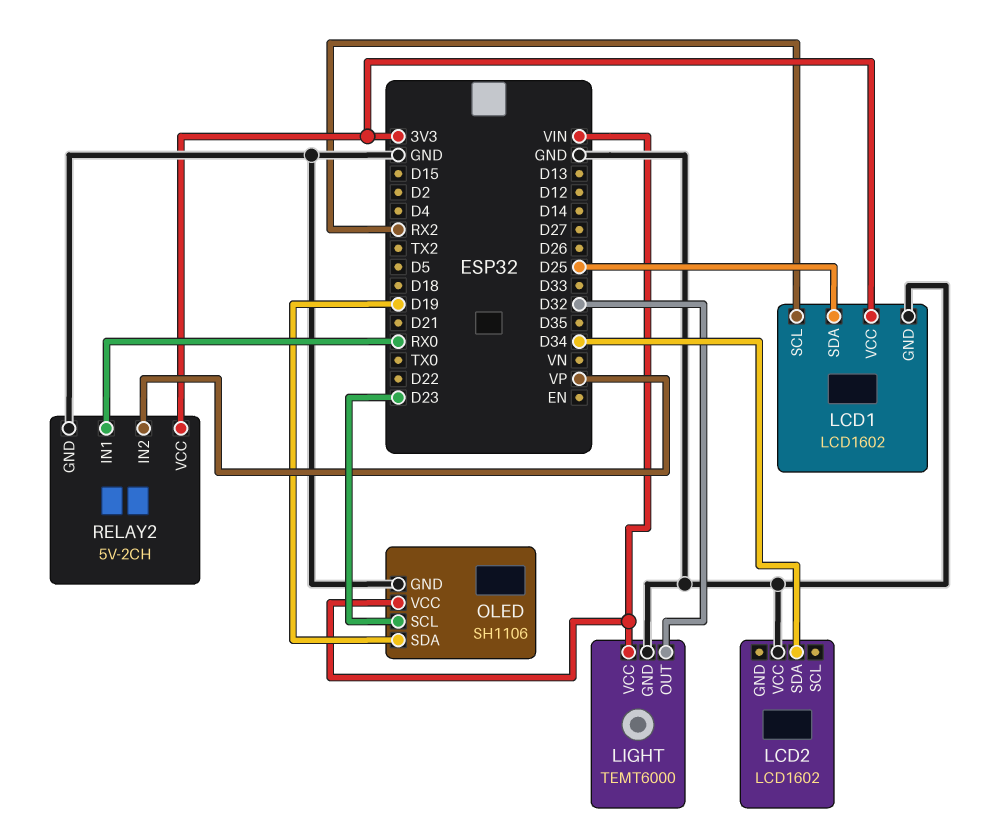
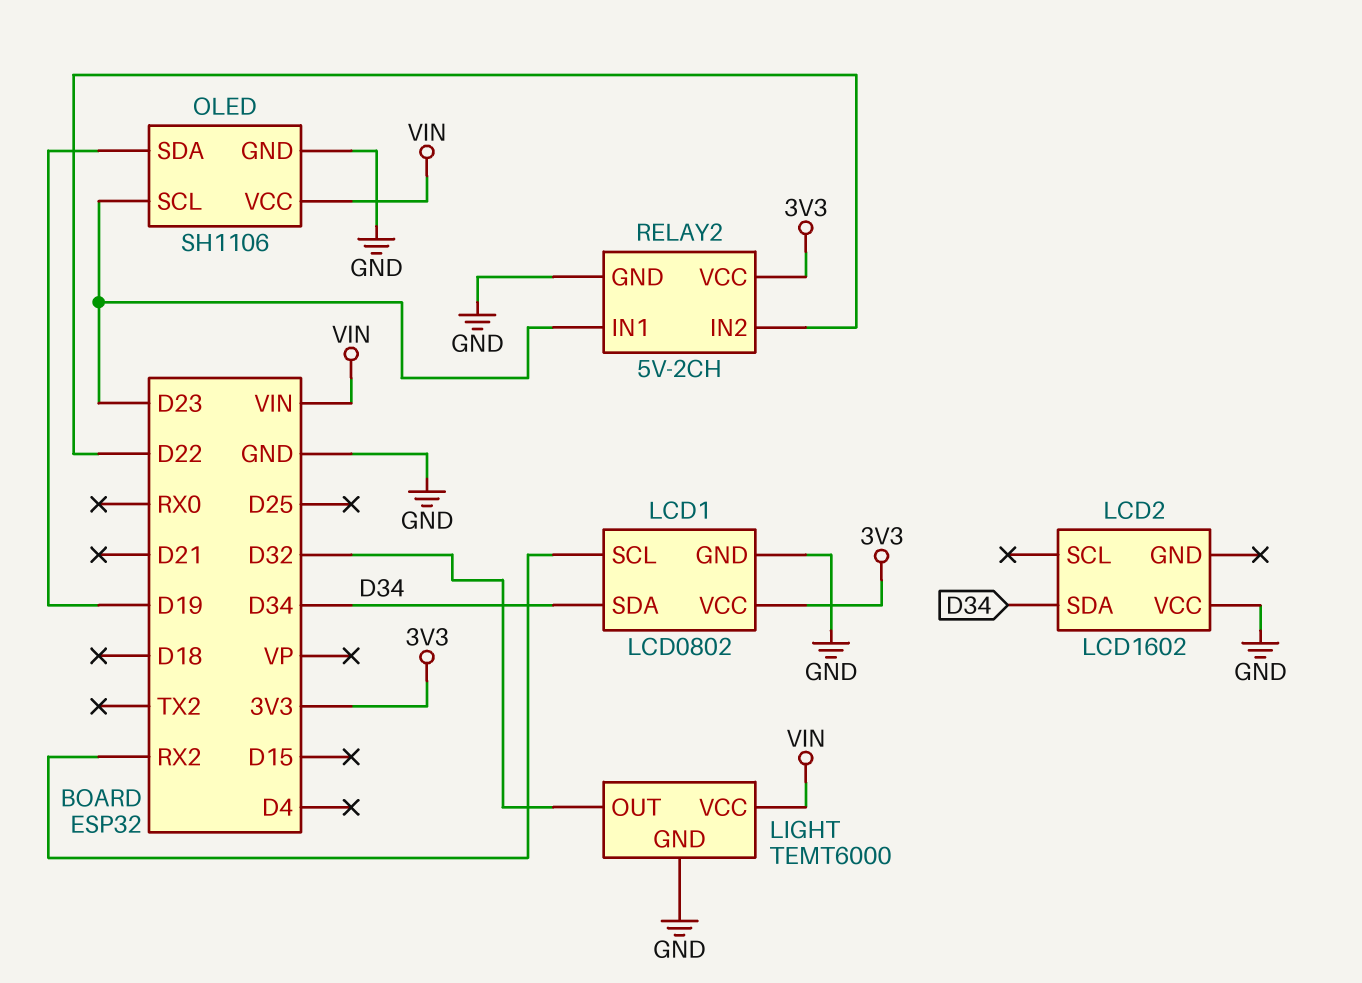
LCD1: LCD1602 -> LCD0802
LCD1 pin SDA: D25 -> D34
RELAY2 pin IN1: RX0 -> D23
RELAY2 pin IN2: VP -> D22

